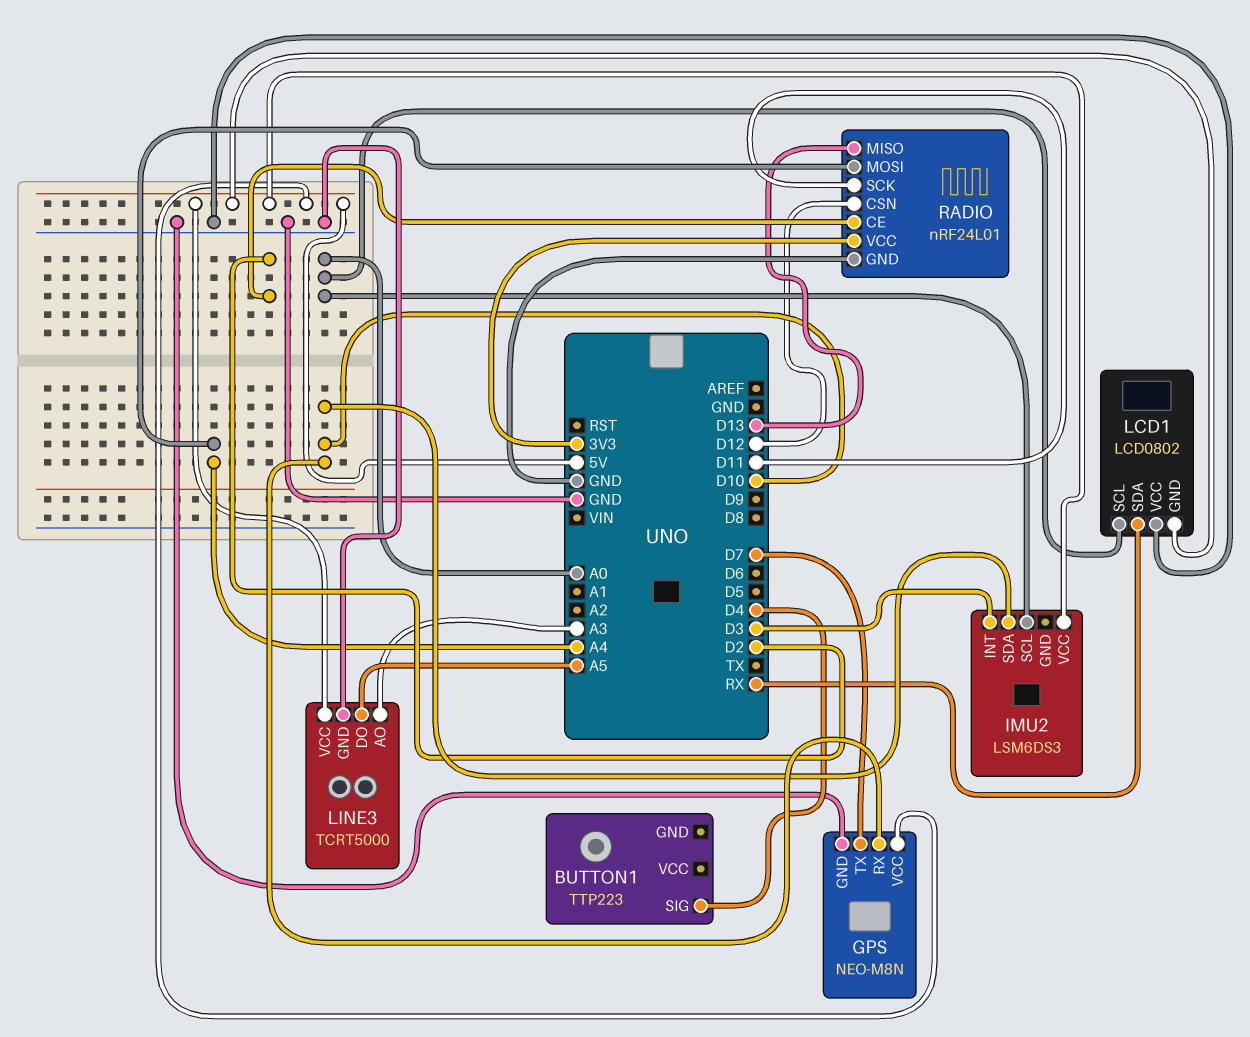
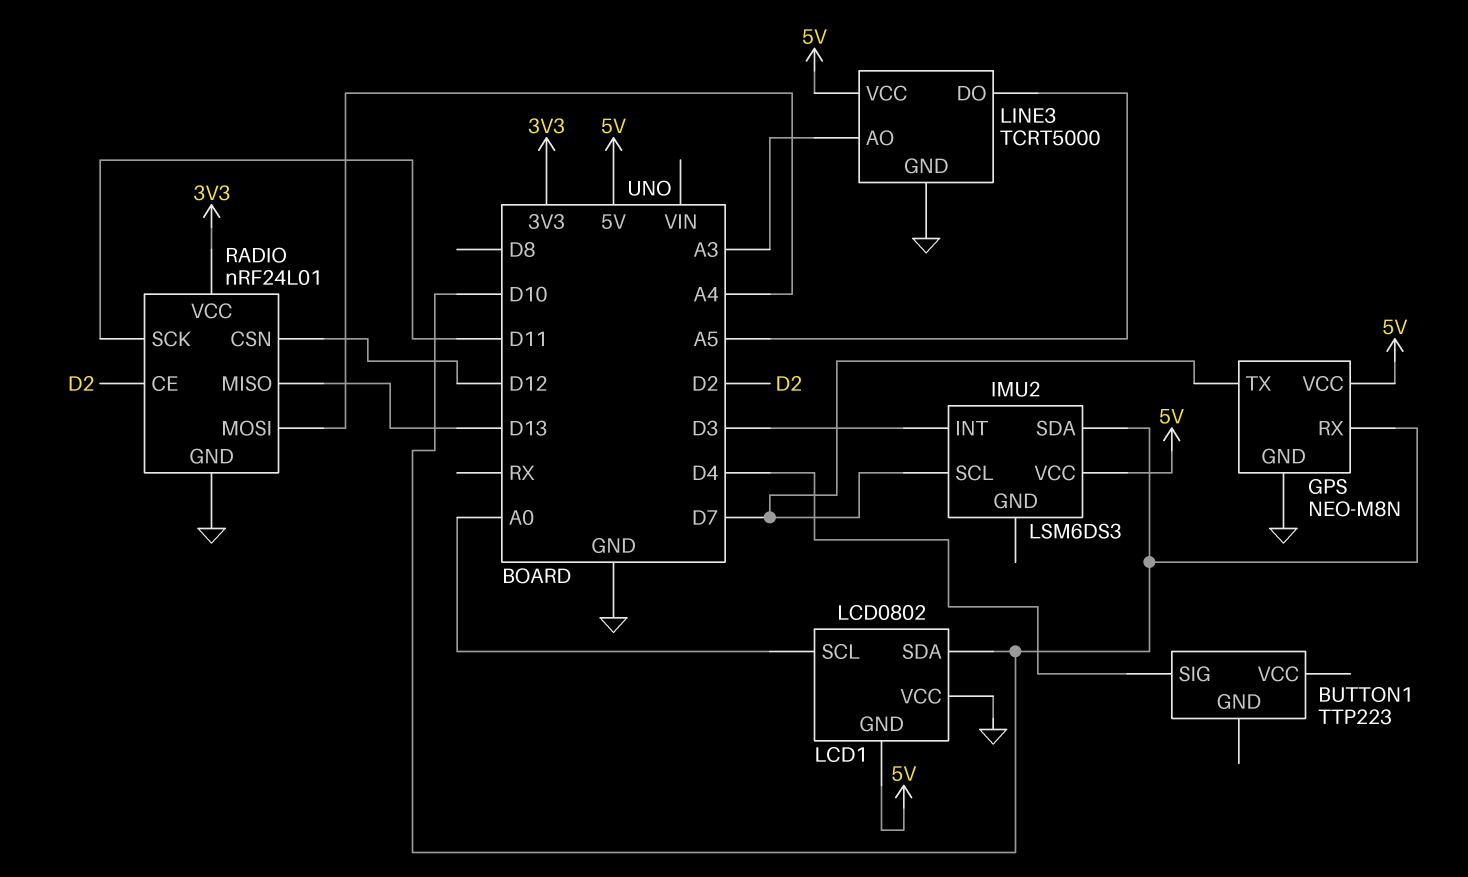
IMU2 pin SCL: A0 -> D7
LCD1 pin SDA: RX -> D10

